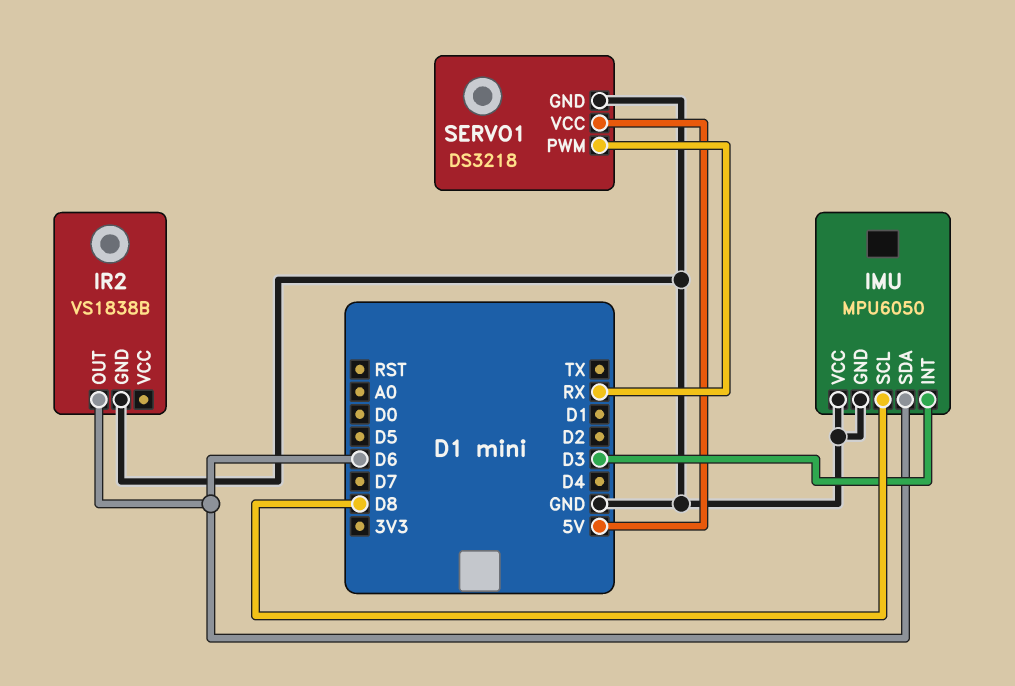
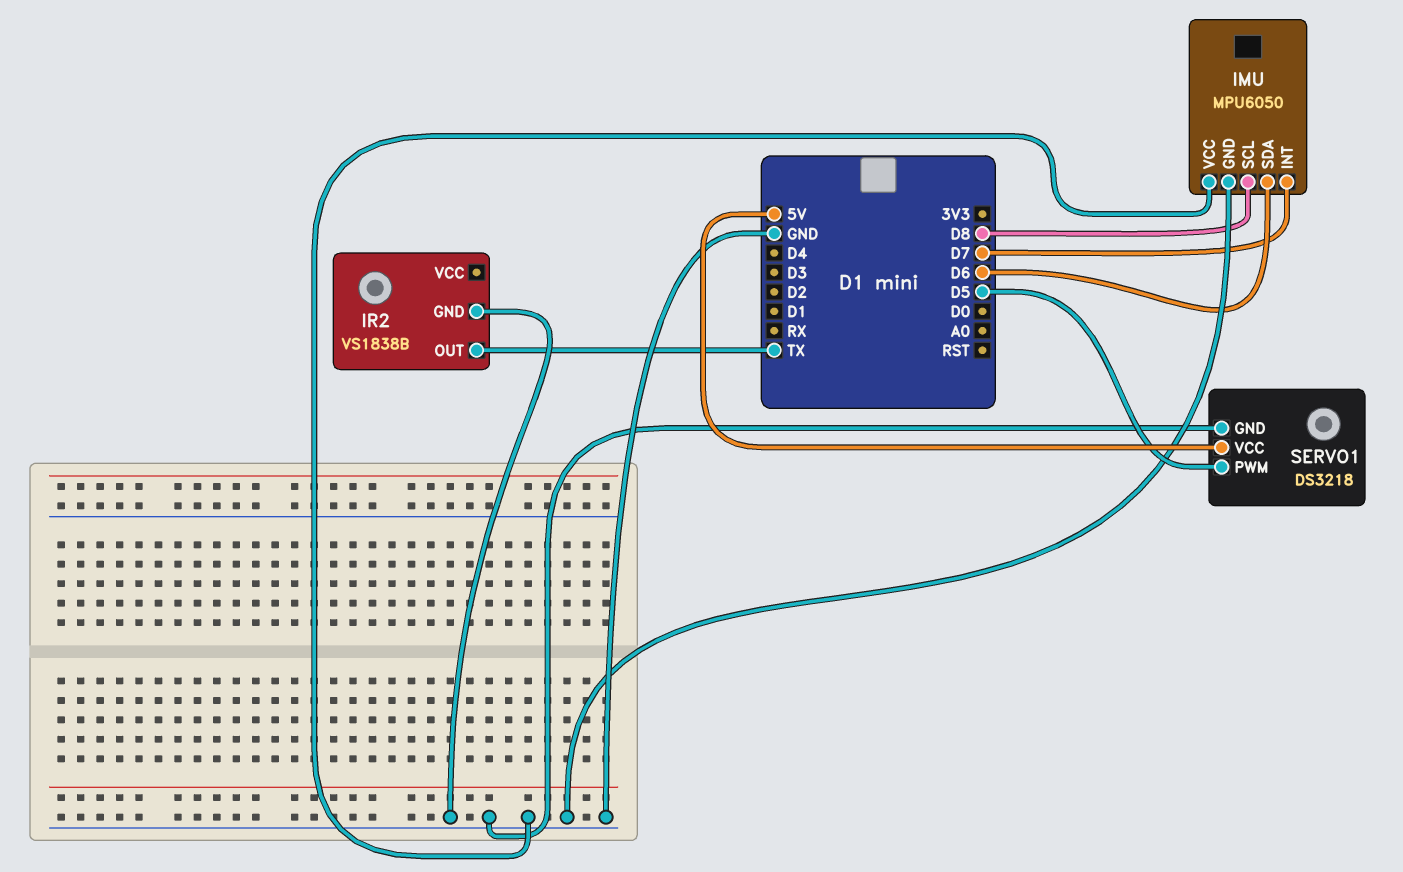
IMU pin INT: D3 -> D7
IR2 pin OUT: D6 -> TX
SERVO1 pin PWM: RX -> D5

